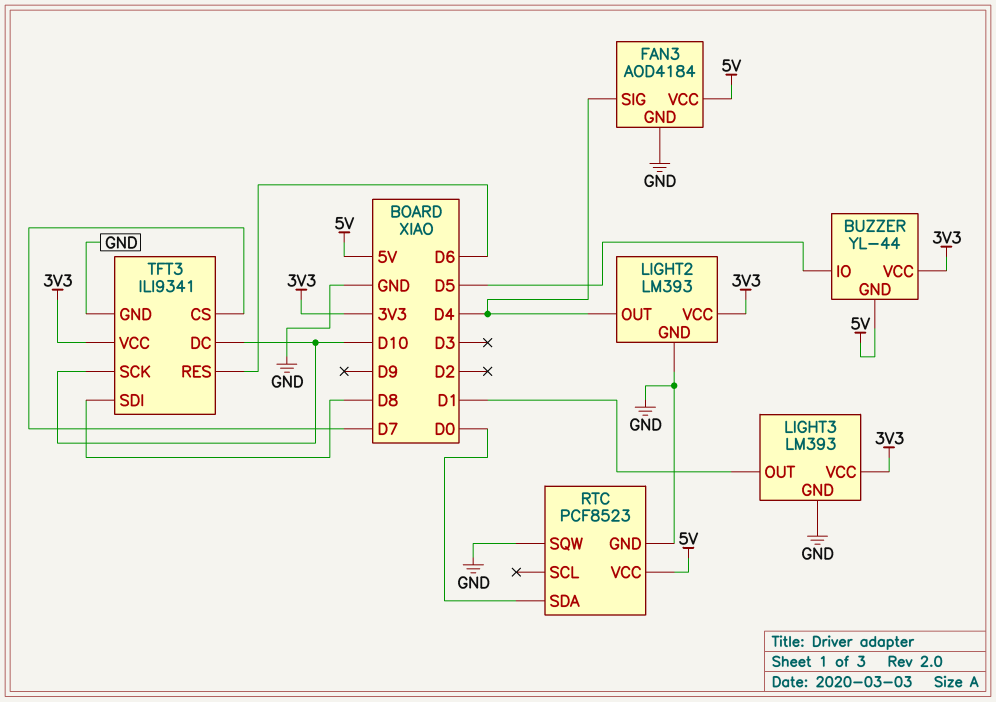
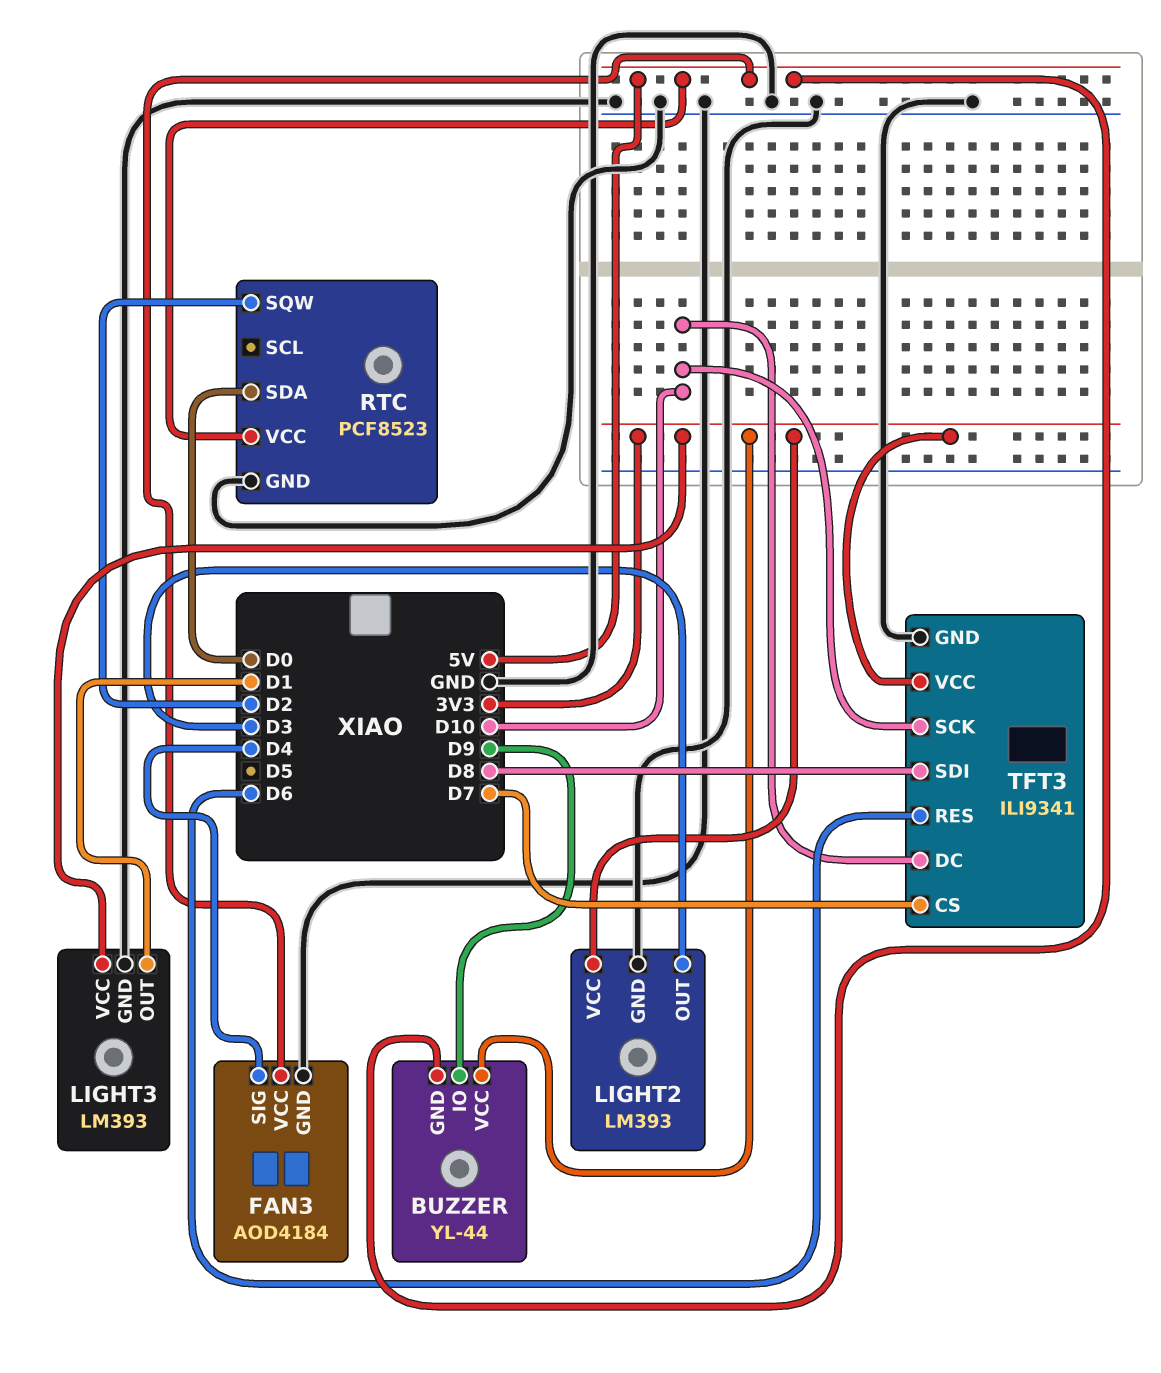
BUZZER pin IO: D5 -> D9
LIGHT2 pin OUT: D4 -> D3
RTC pin SQW: GND -> D2

